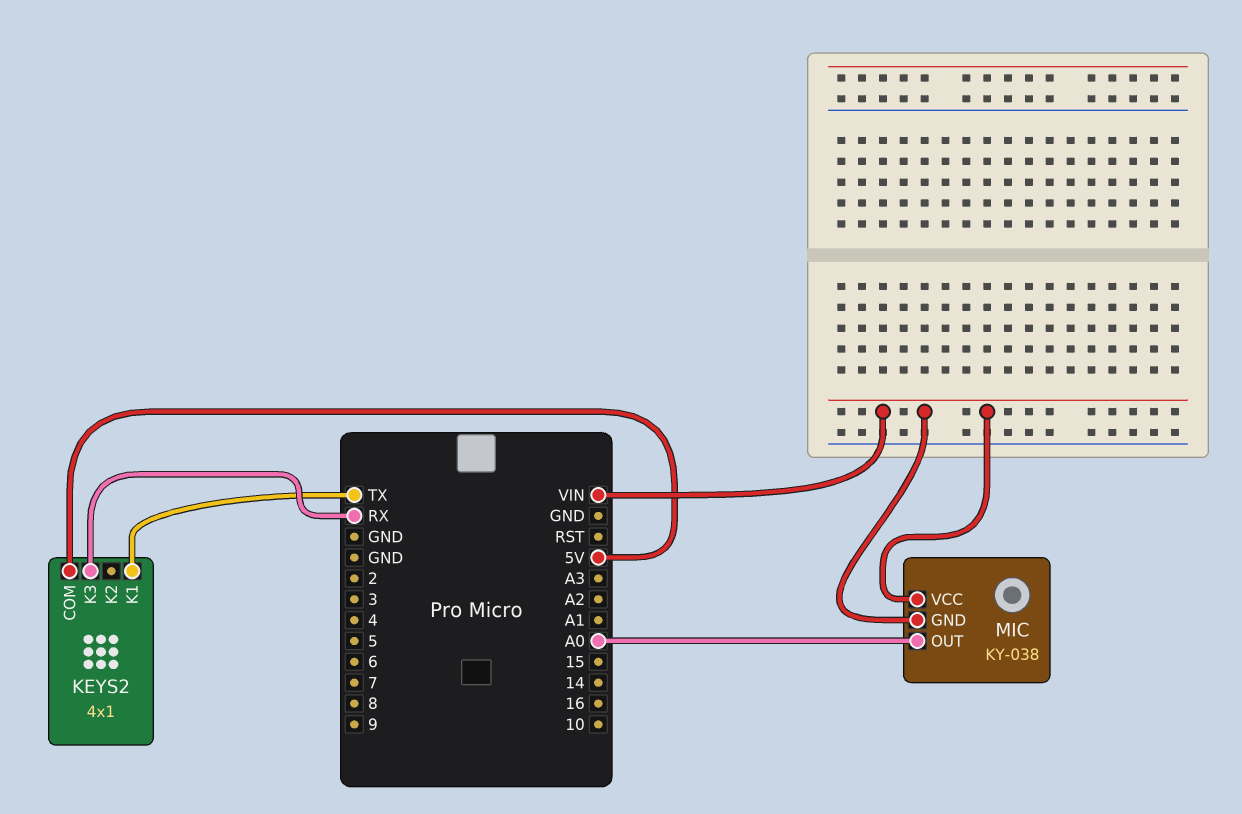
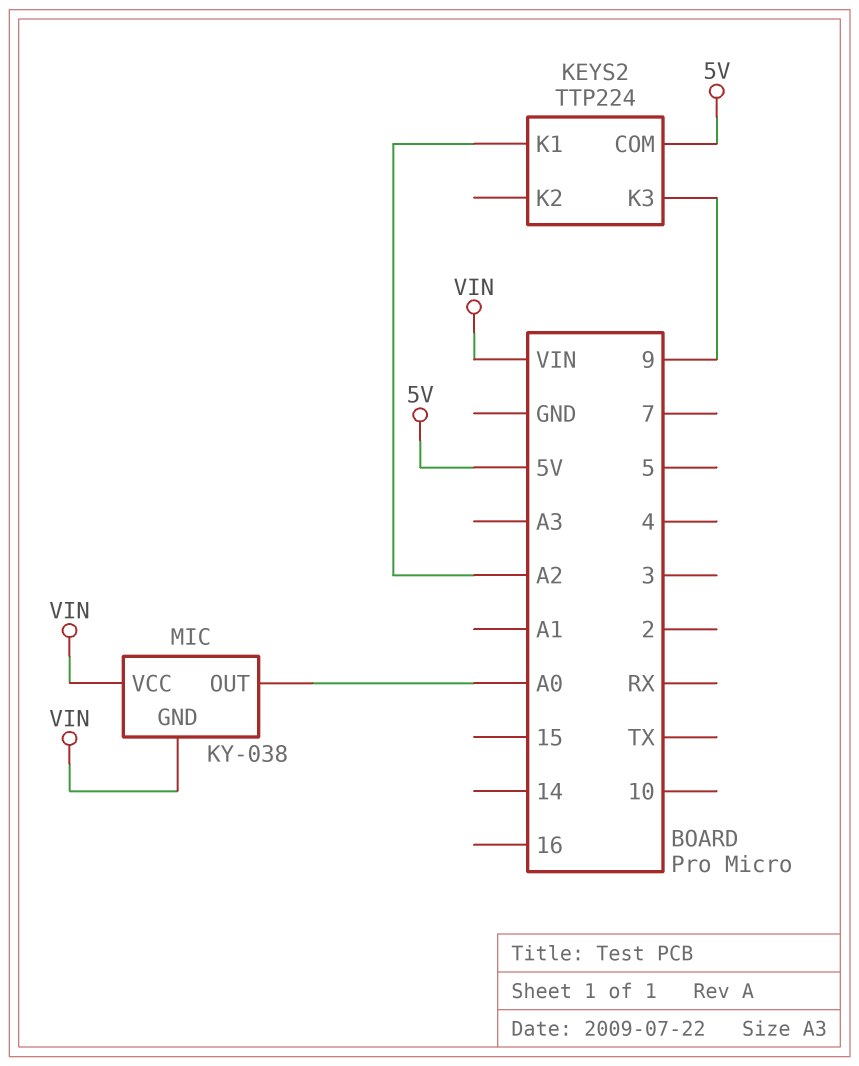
KEYS2: 4x1 -> TTP224
KEYS2 pin K1: TX -> A2
KEYS2 pin K3: RX -> 9

